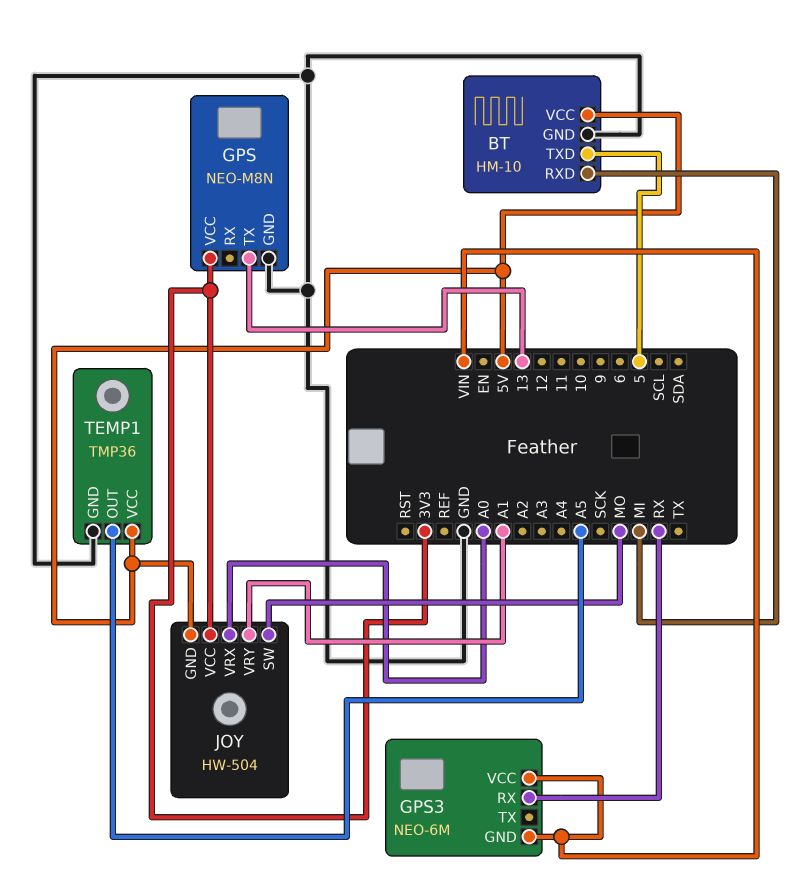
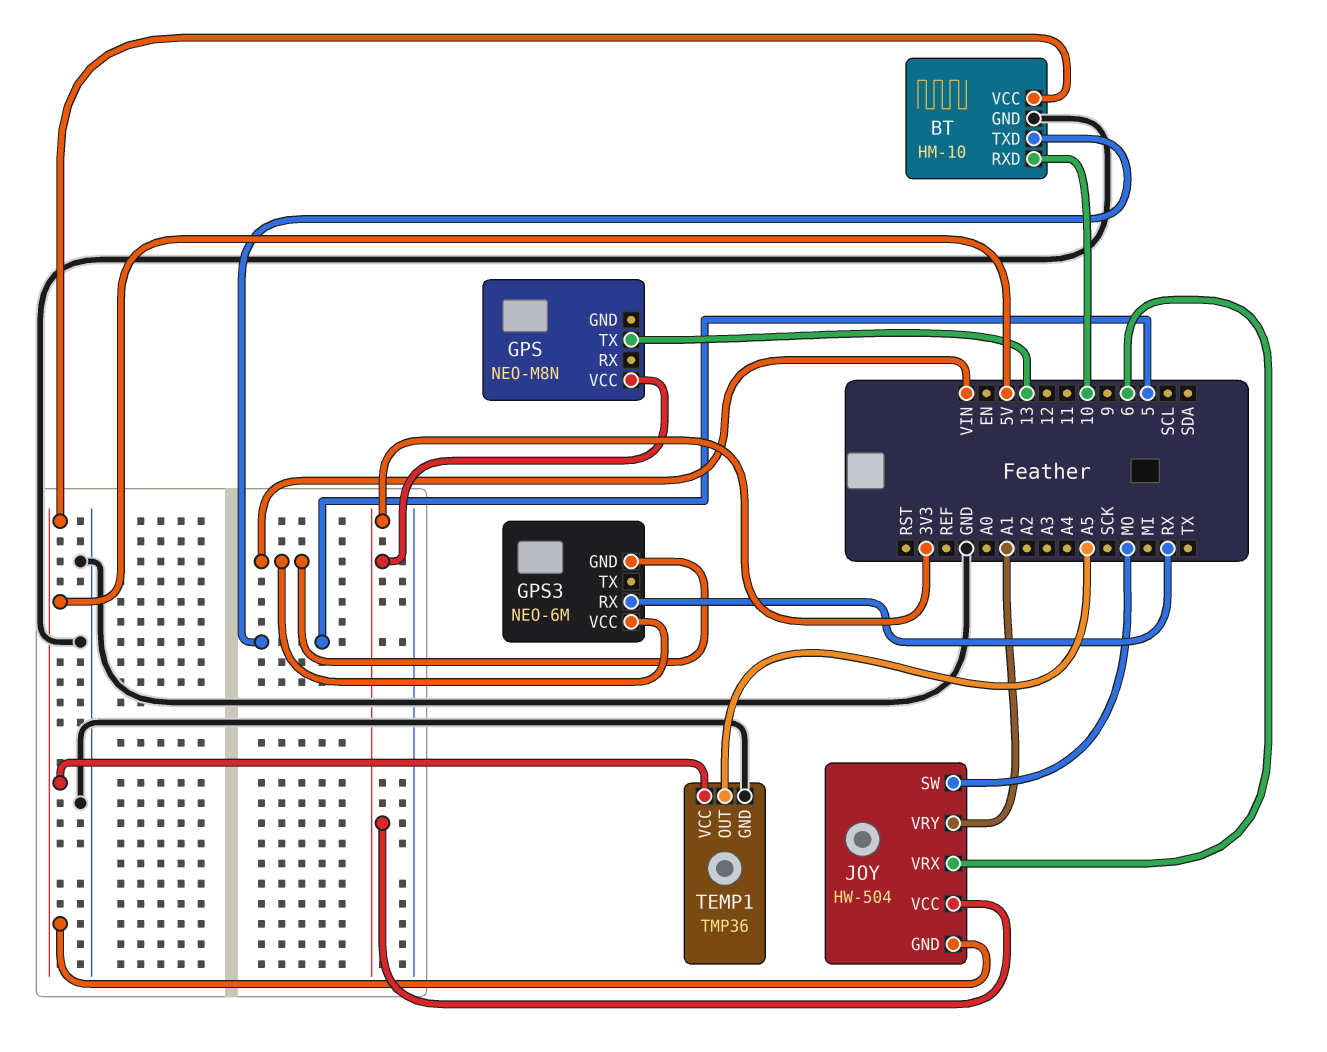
BT pin RXD: MI -> 10
GPS pin GND: GND -> none
JOY pin VRX: A0 -> 6

